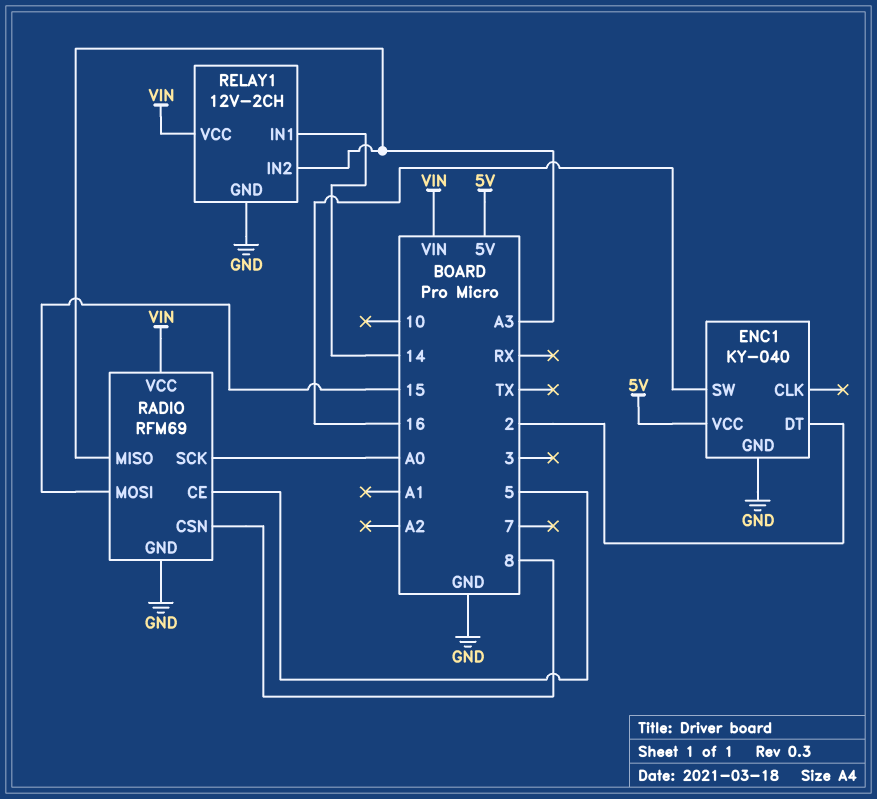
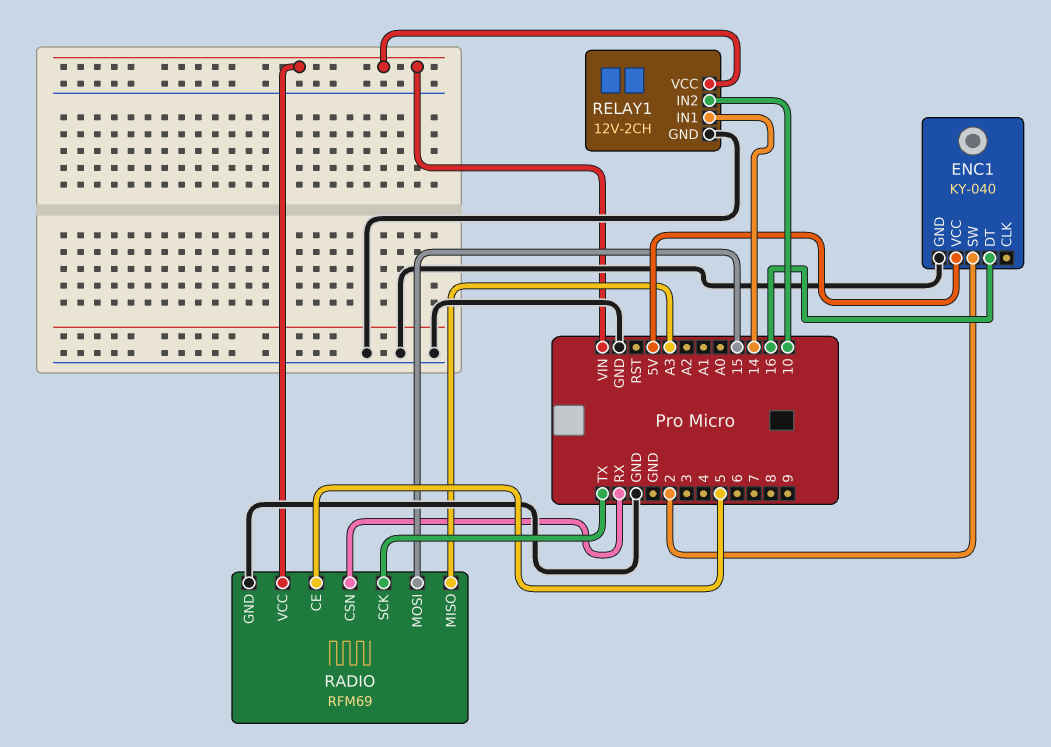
ENC1 pin DT: 2 -> 16
ENC1 pin SW: 16 -> 2
RADIO pin CSN: 8 -> RX
RADIO pin SCK: A0 -> TX
RELAY1 pin IN2: A3 -> 10

